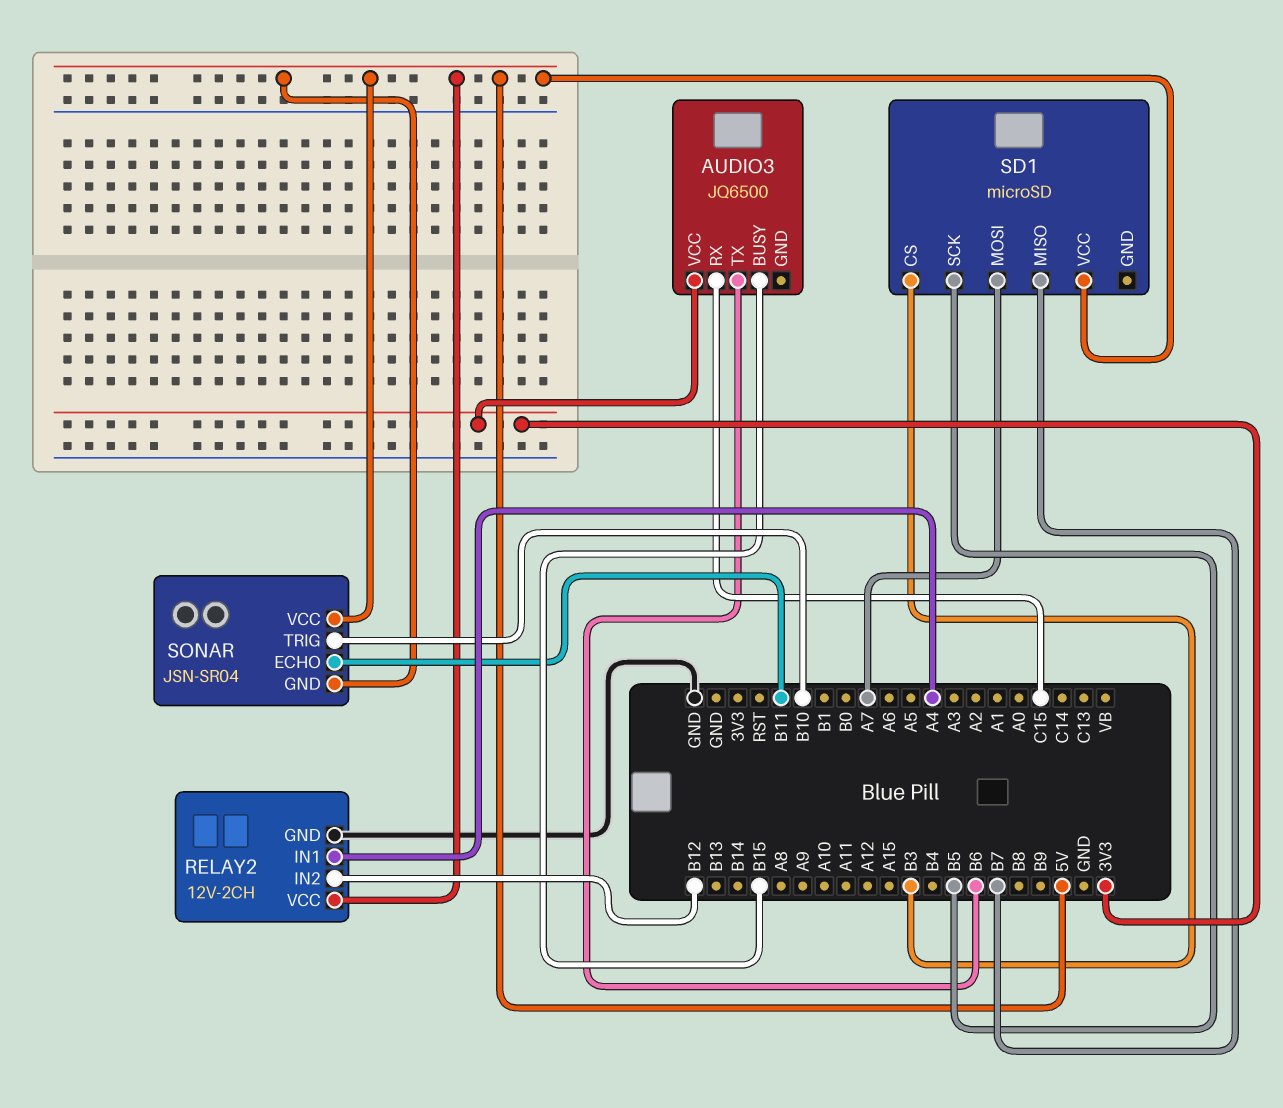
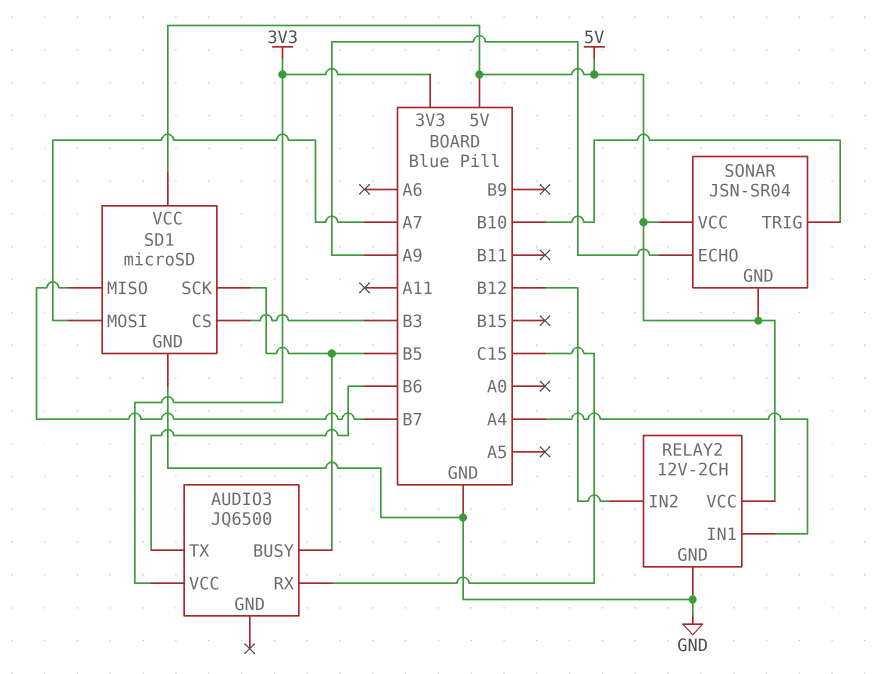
AUDIO3 pin BUSY: B15 -> B5
SD1 pin GND: none -> GND
SONAR pin ECHO: B11 -> A9

